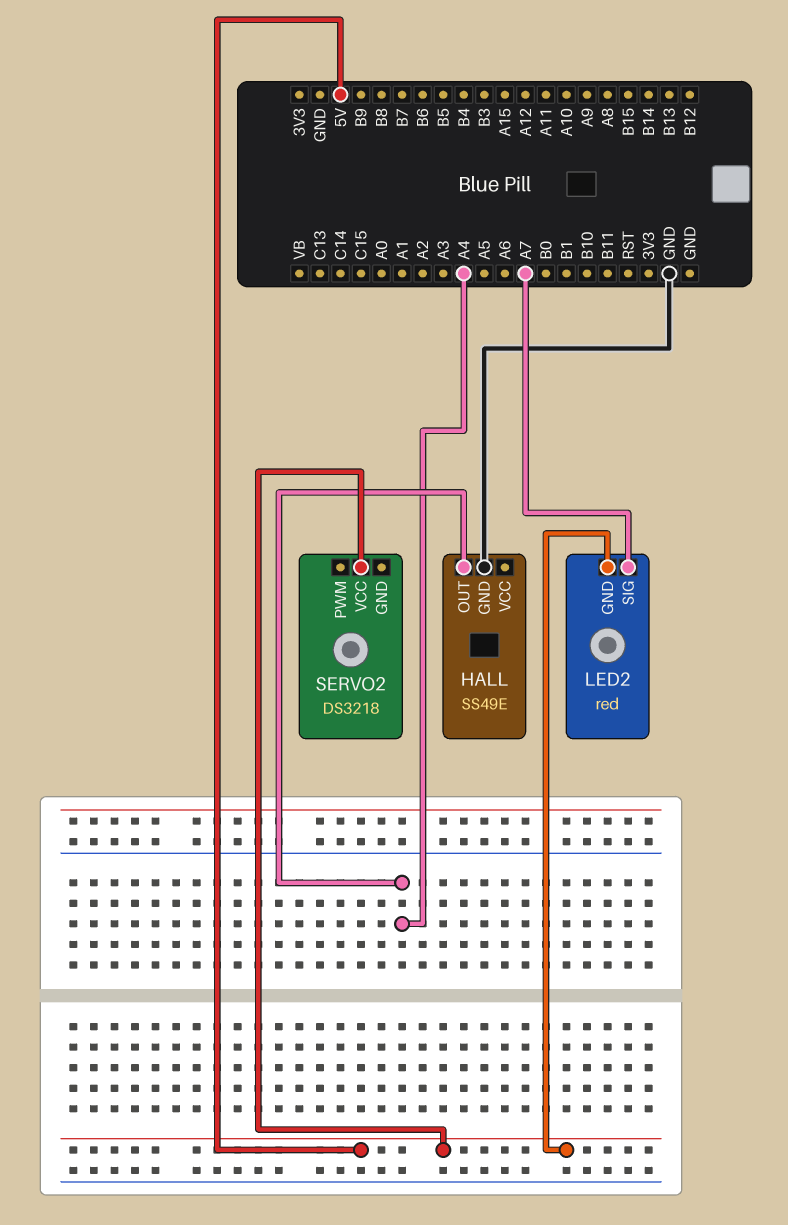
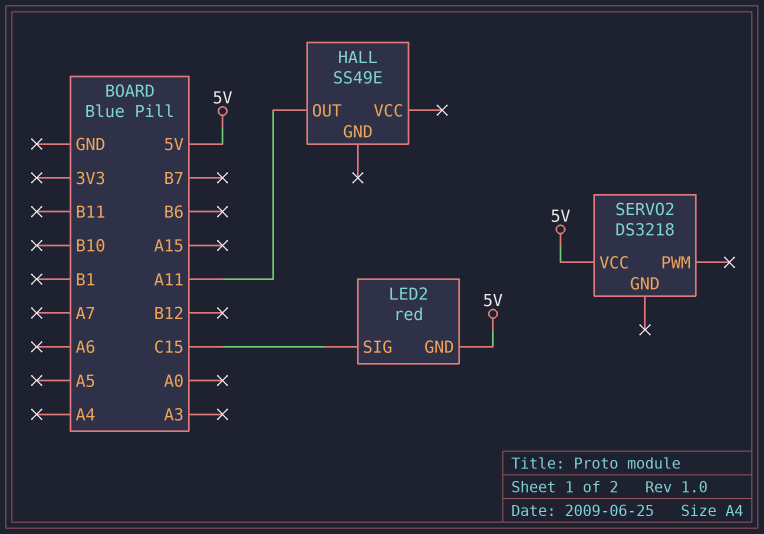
HALL pin GND: GND -> none
HALL pin OUT: A4 -> A11
LED2 pin SIG: A7 -> C15

